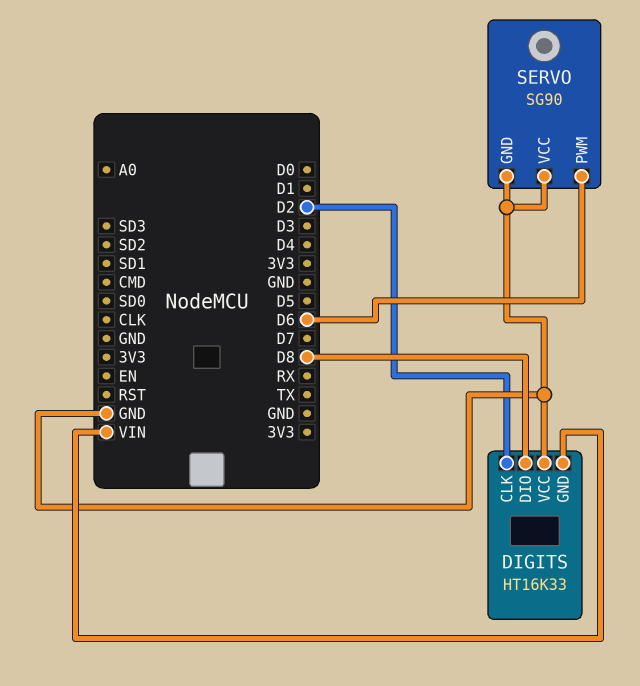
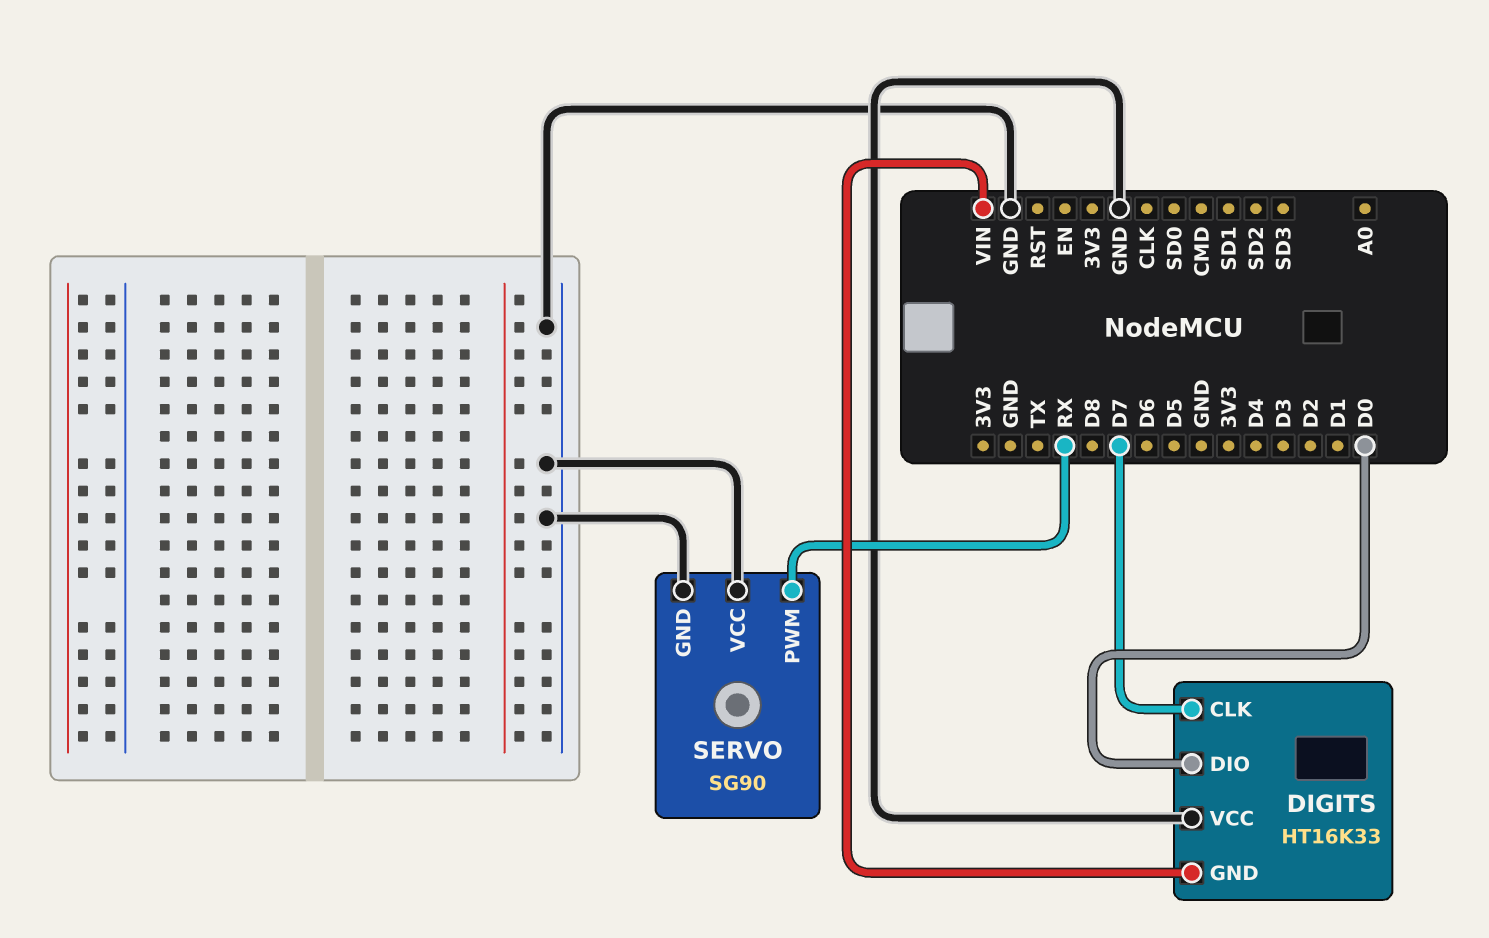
DIGITS pin CLK: D2 -> D7
DIGITS pin DIO: D8 -> D0
SERVO pin PWM: D6 -> RX

